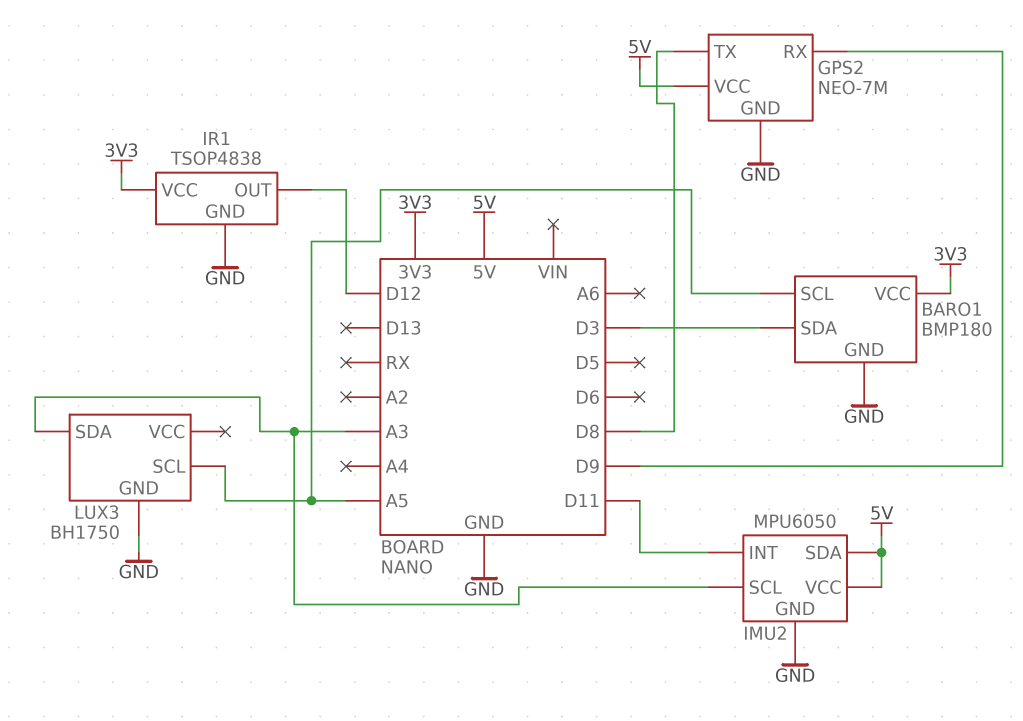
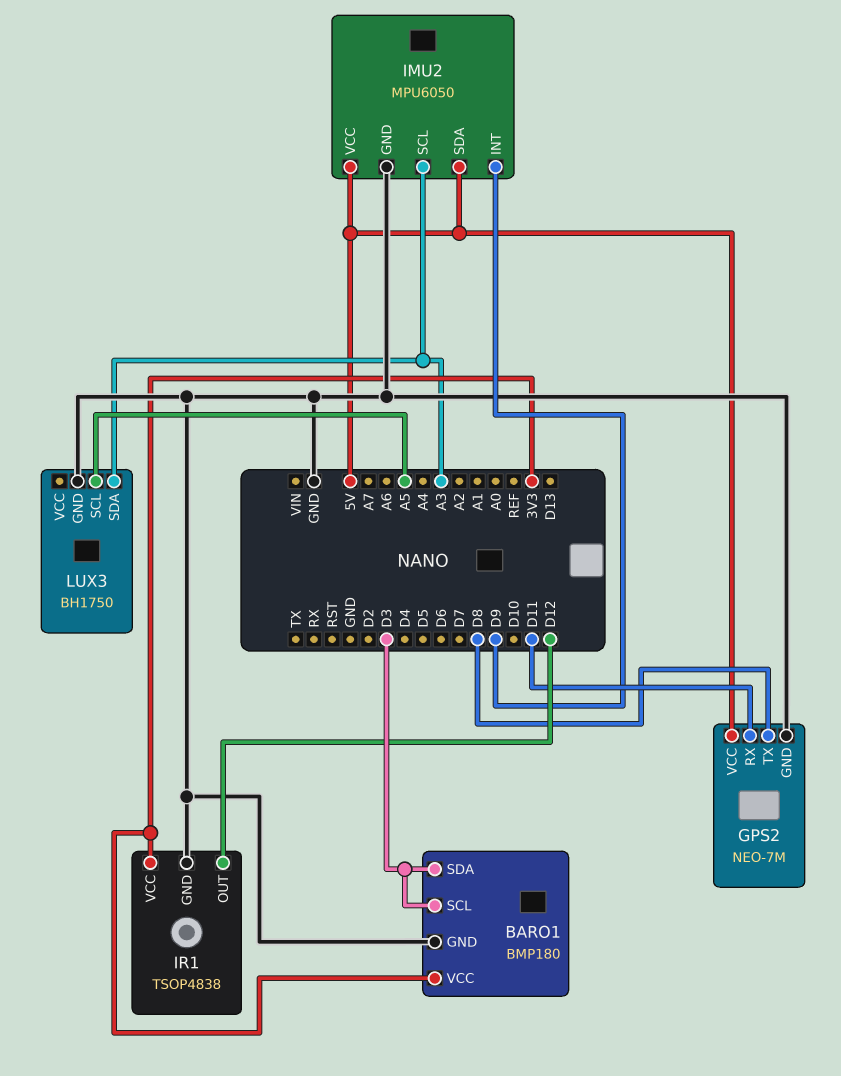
BARO1 pin SCL: A5 -> D3
GPS2 pin RX: D9 -> D11
IMU2 pin INT: D11 -> D9

